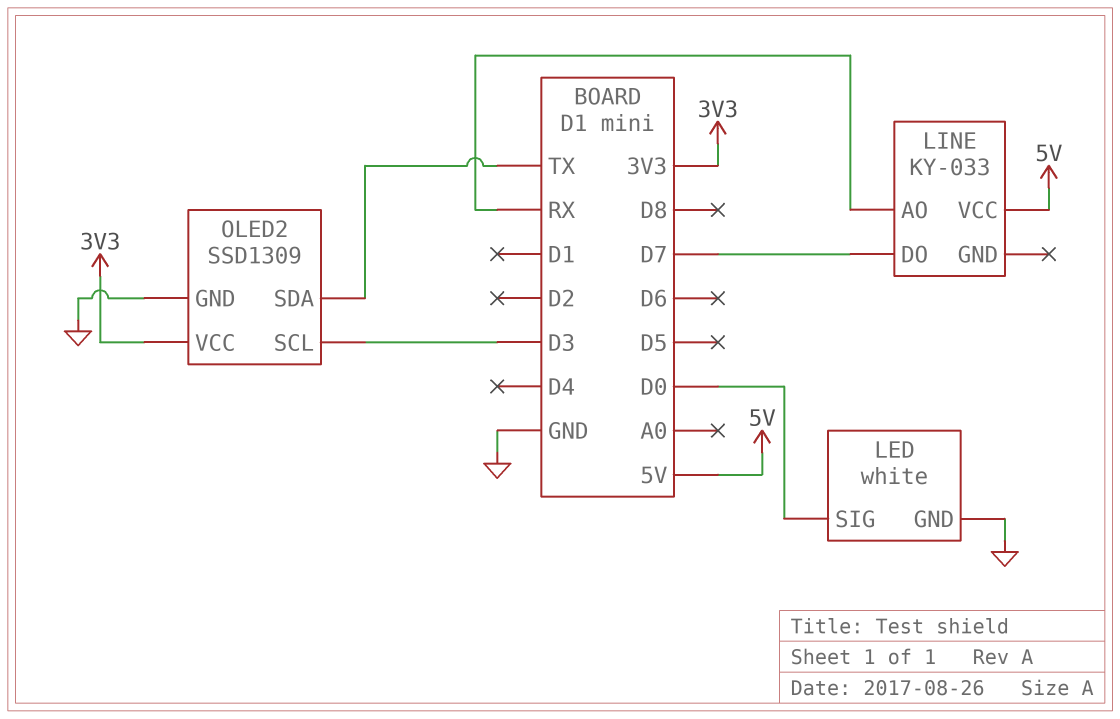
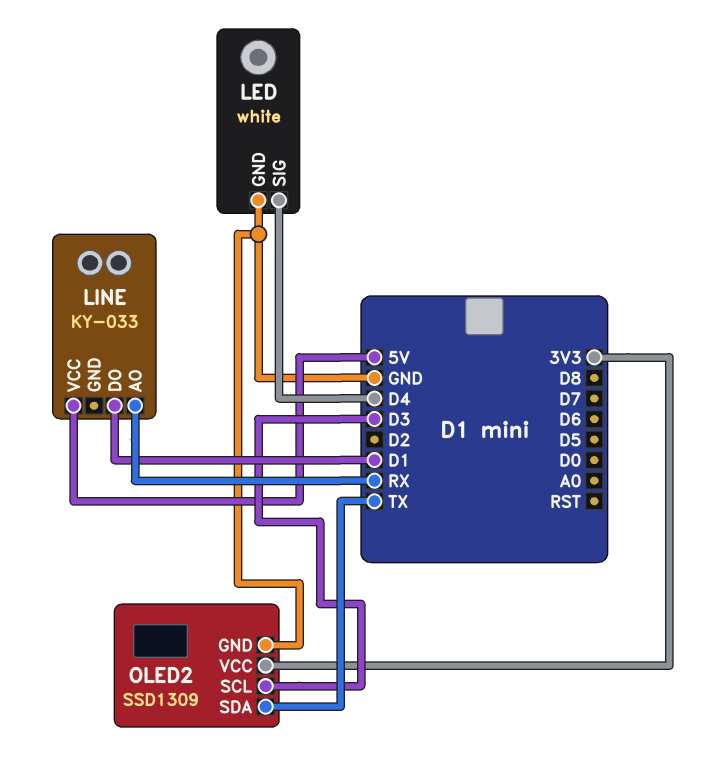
LED pin SIG: D0 -> D4
LINE pin DO: D7 -> D1

